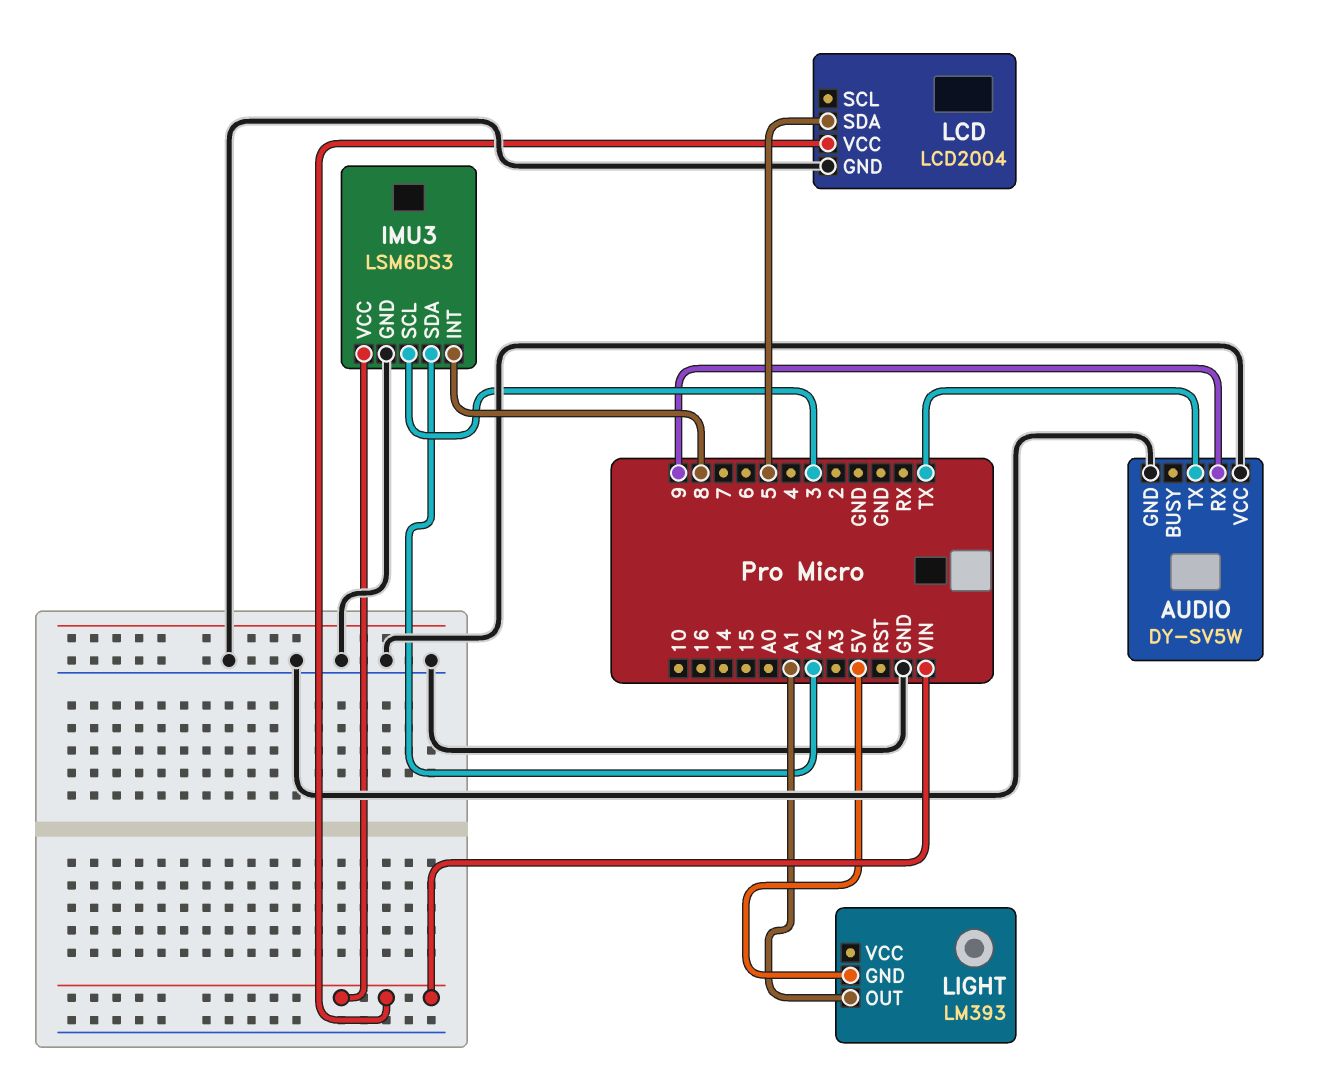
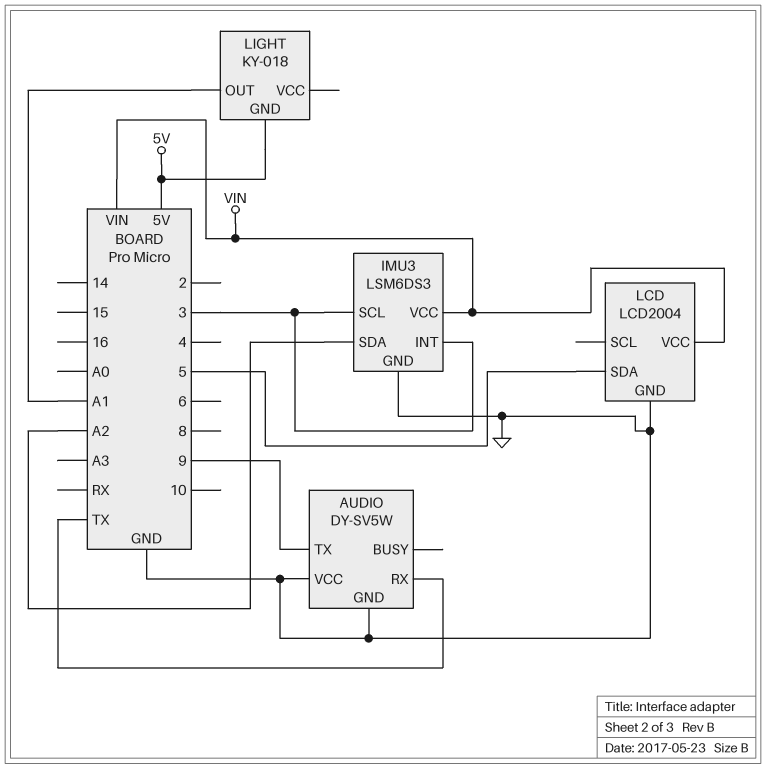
AUDIO pin RX: 9 -> TX
AUDIO pin TX: TX -> 9
IMU3 pin INT: 8 -> 3
LIGHT: LM393 -> KY-018

